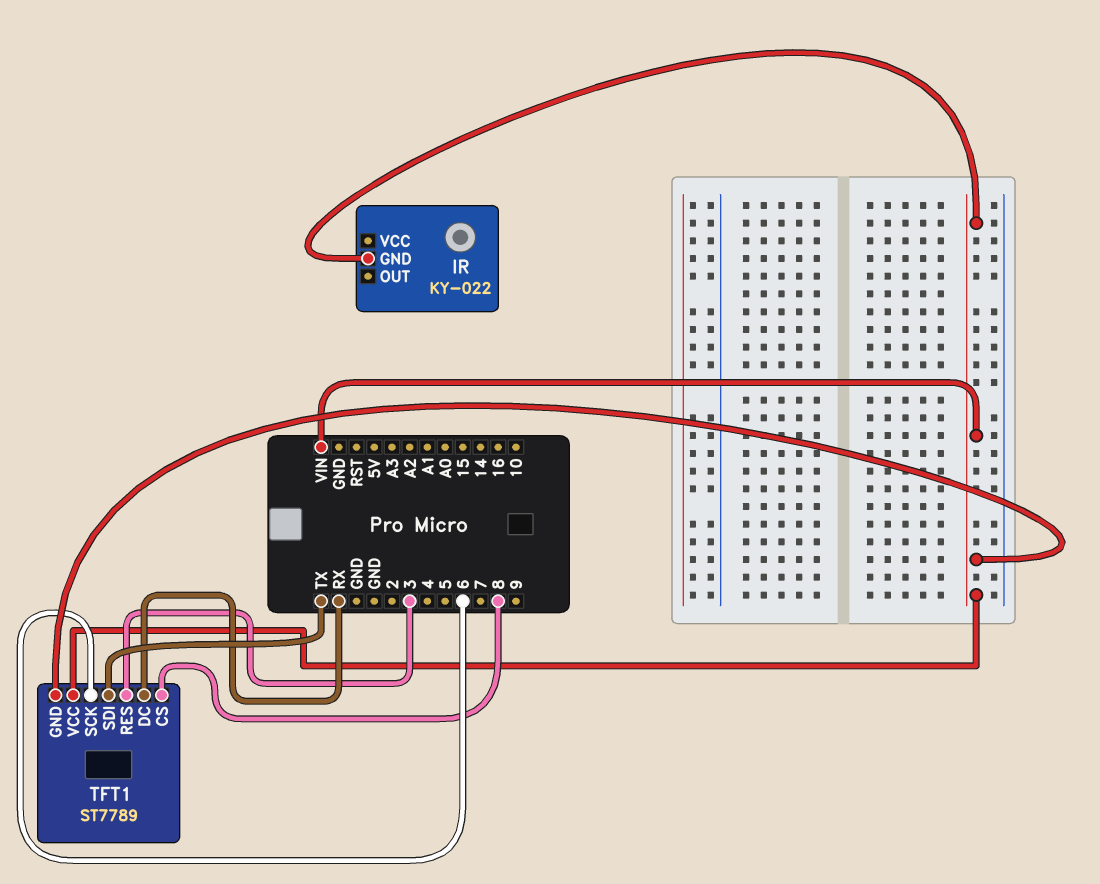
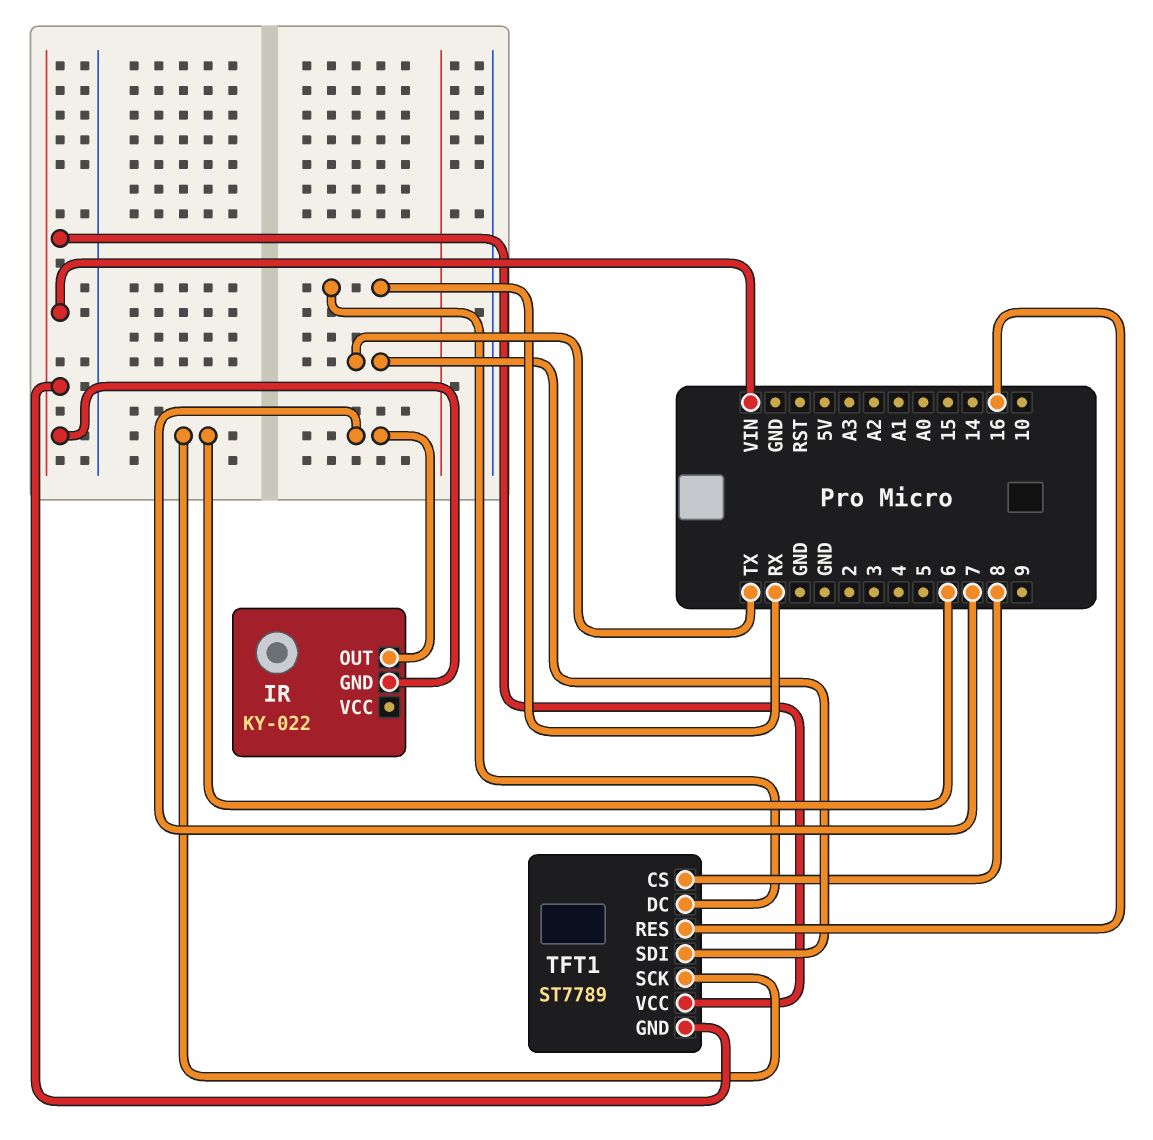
IR pin OUT: none -> 7
TFT1 pin RES: 3 -> 16

